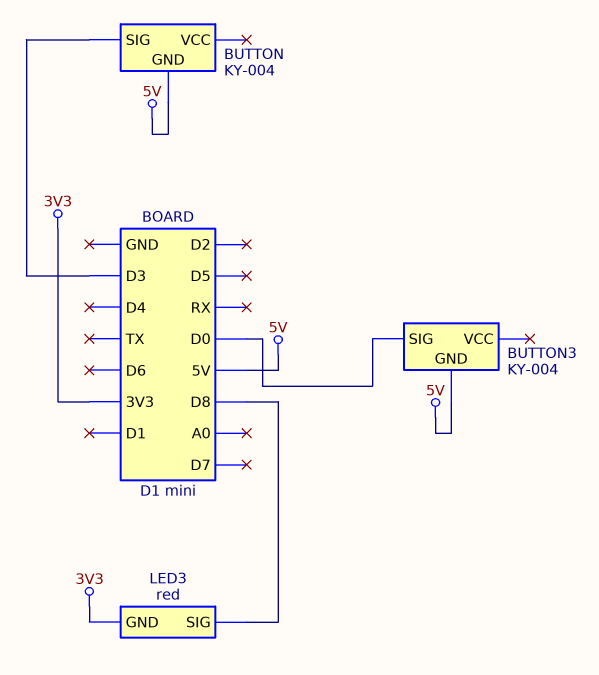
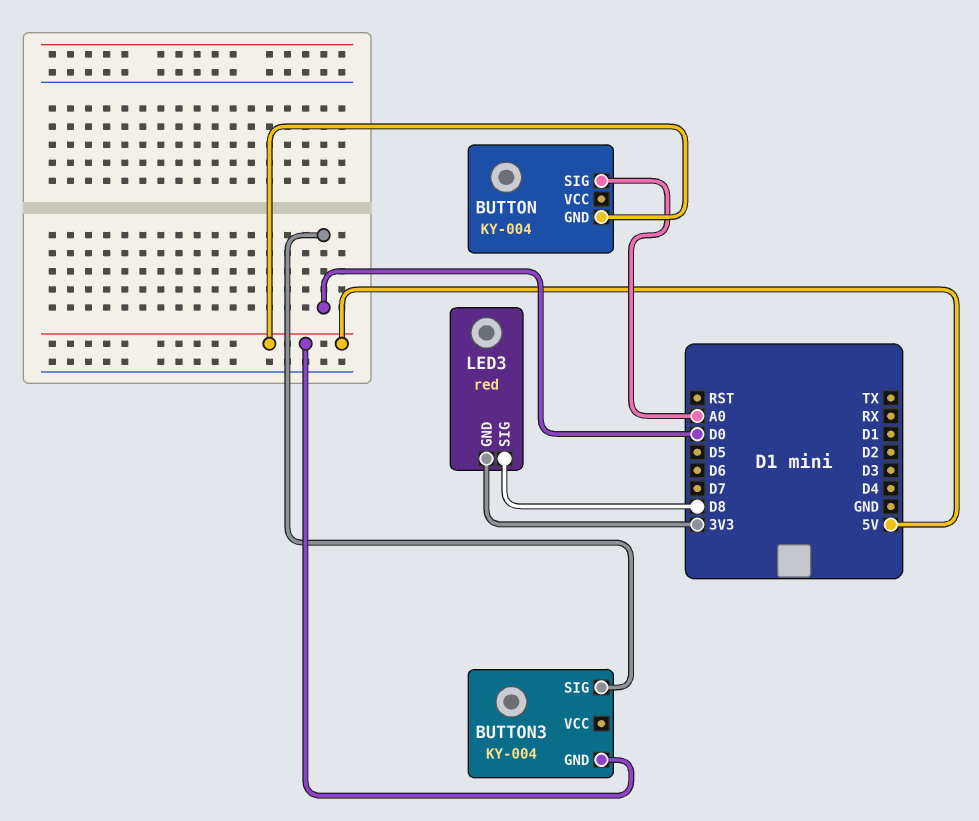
BUTTON pin SIG: D3 -> A0

